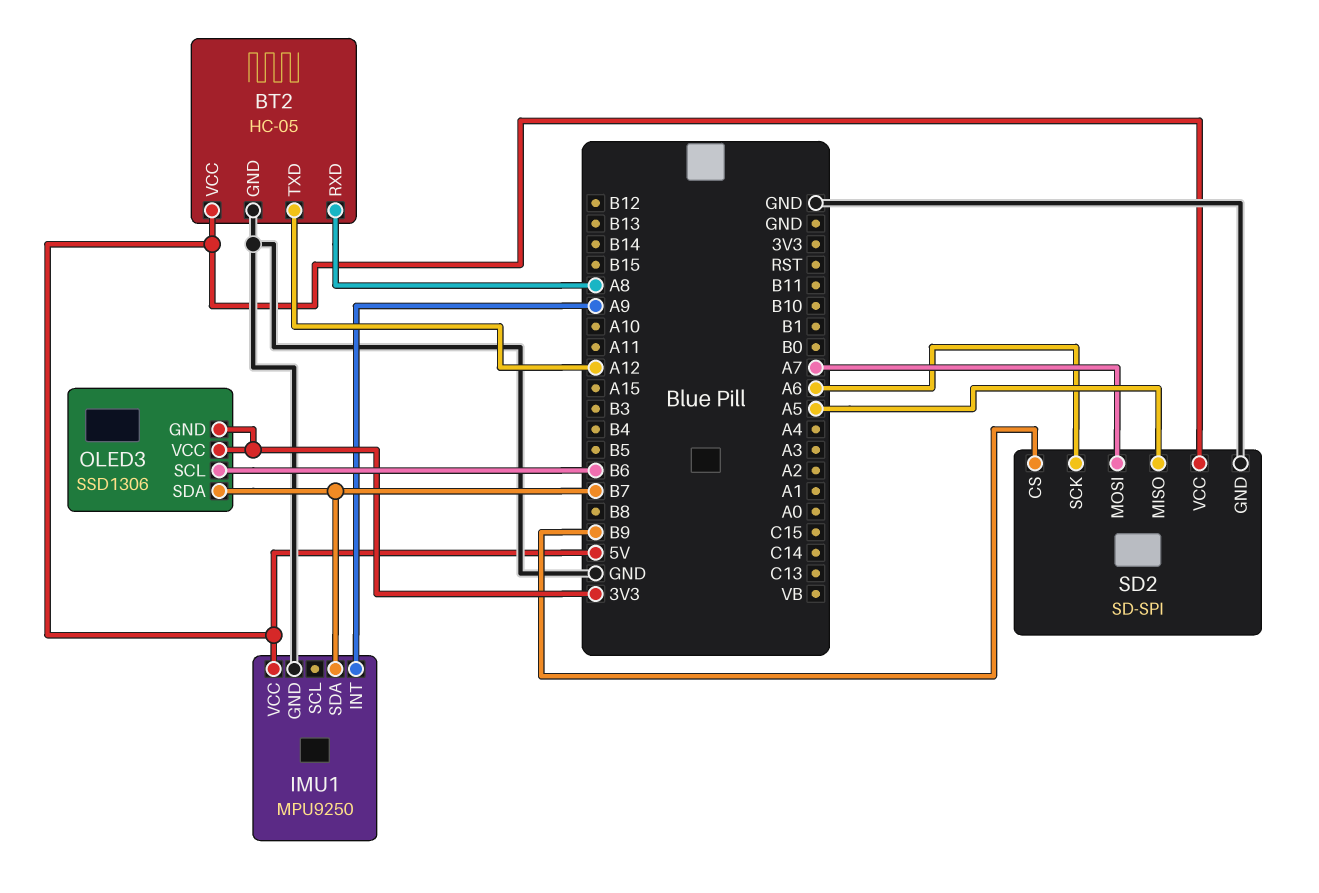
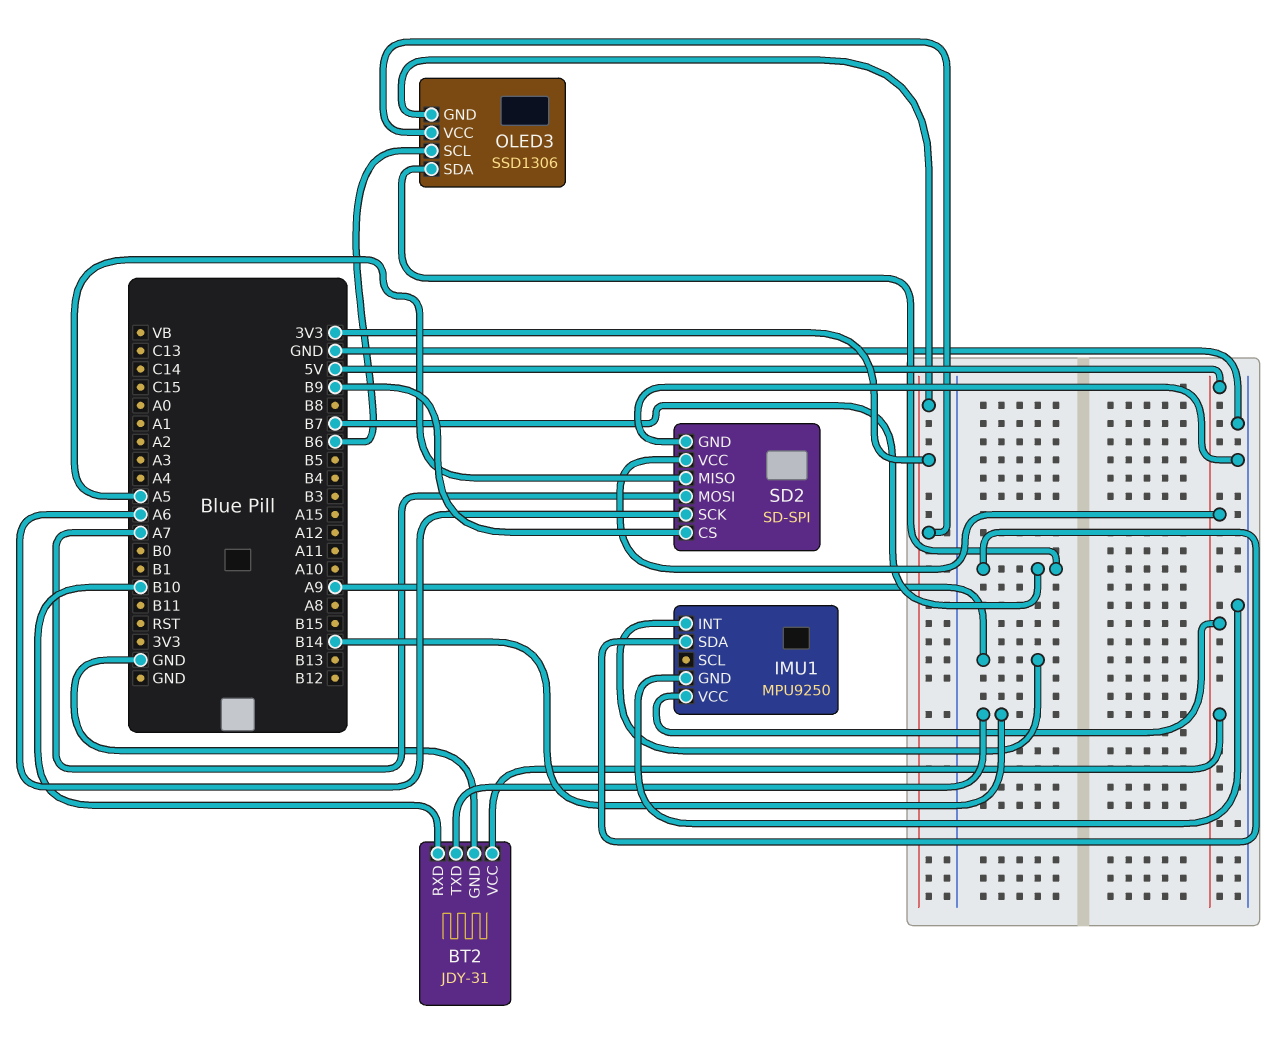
BT2: HC-05 -> JDY-31
BT2 pin RXD: A8 -> B10
BT2 pin TXD: A12 -> B14

